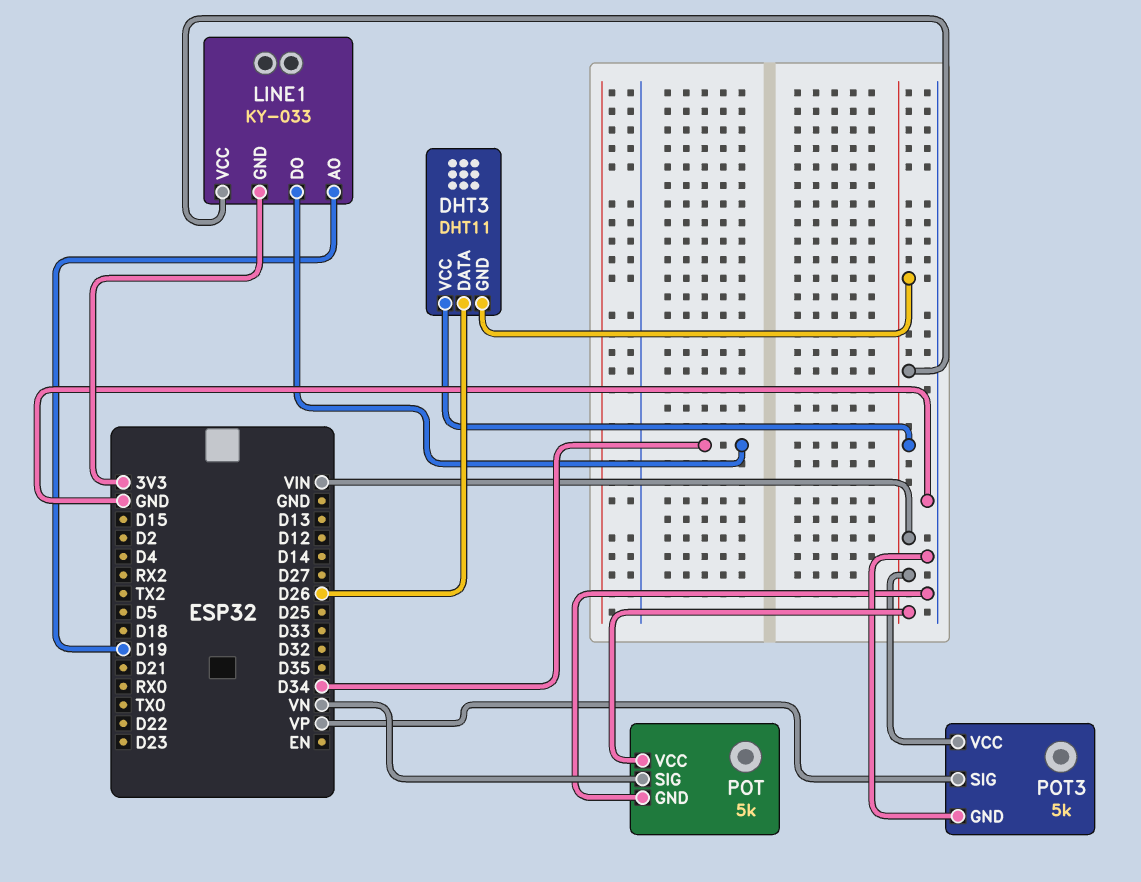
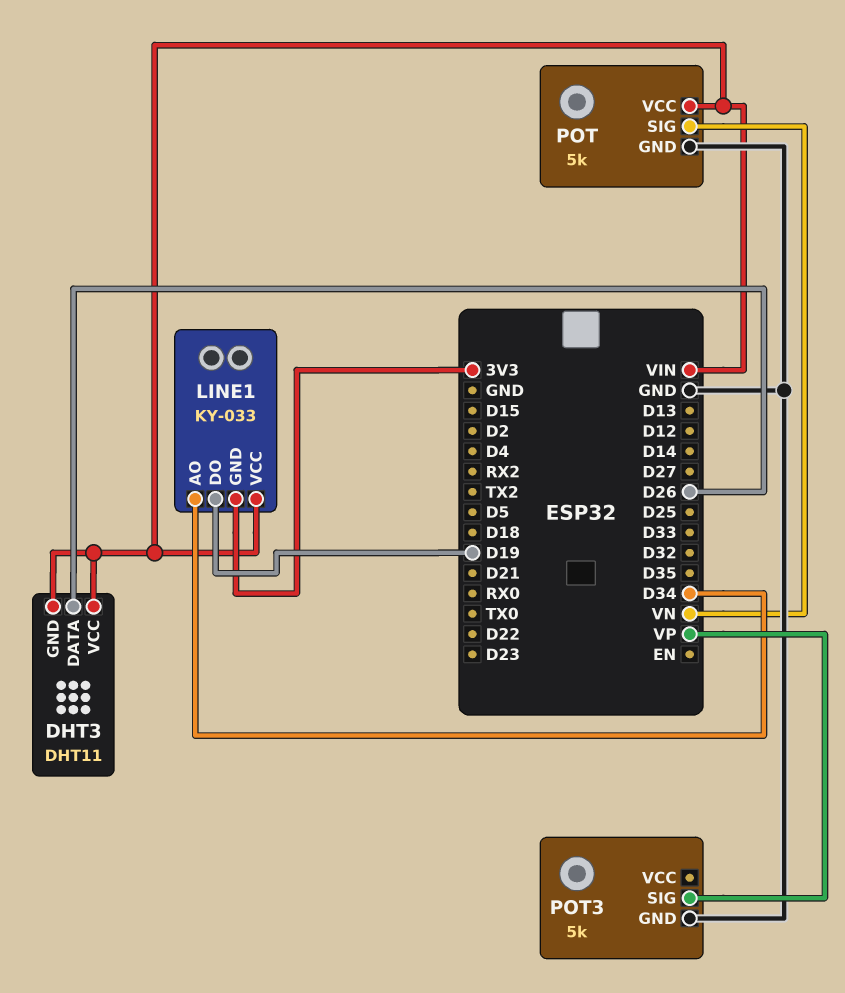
LINE1 pin AO: D19 -> D34
LINE1 pin DO: D34 -> D19
POT3 pin VCC: VIN -> none

